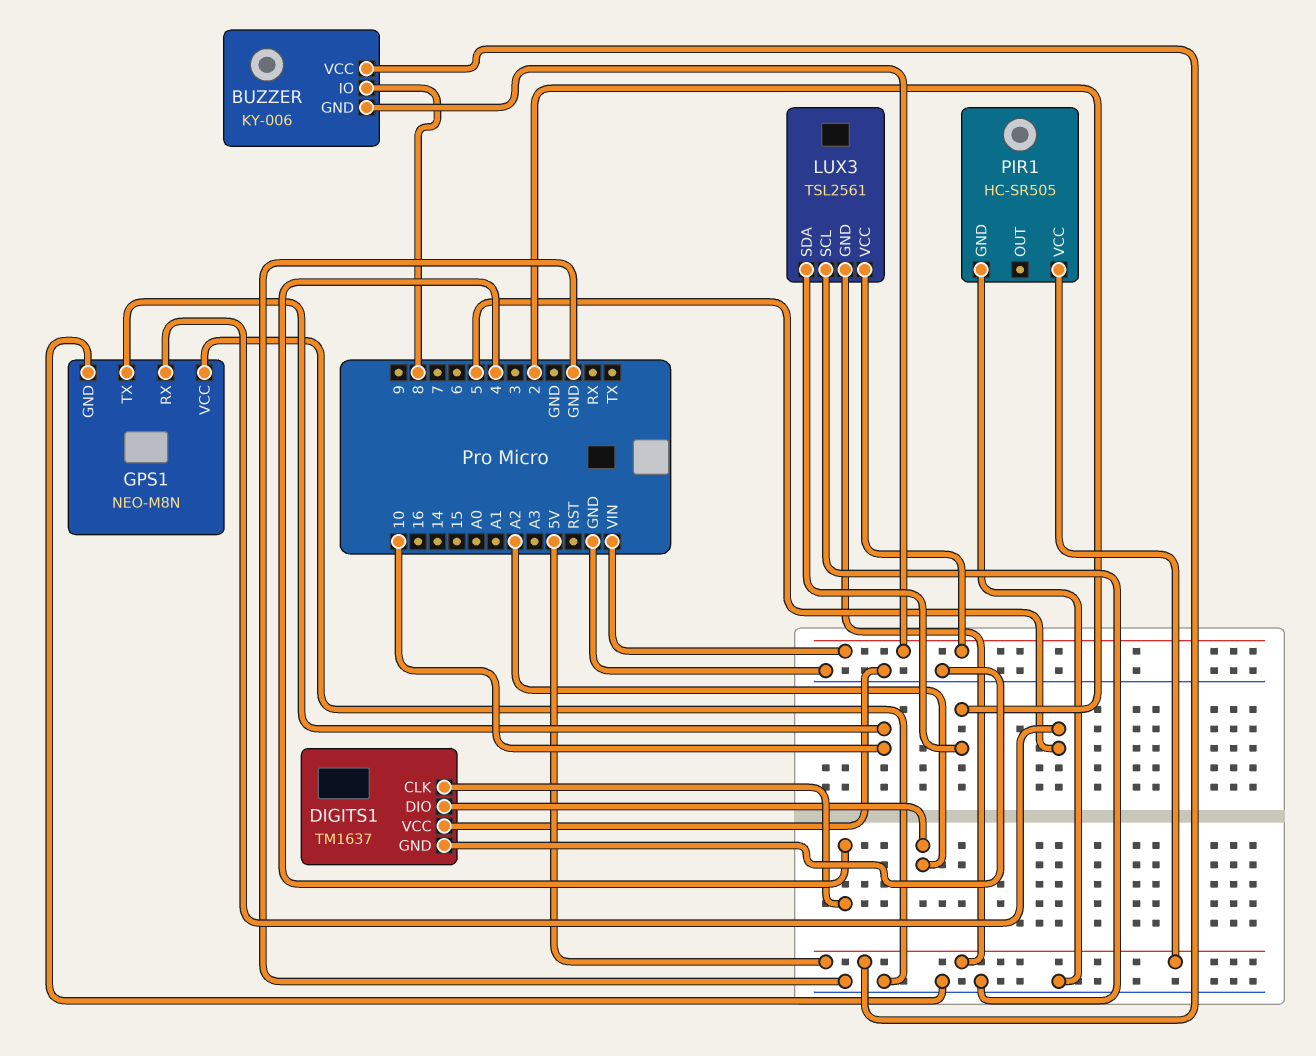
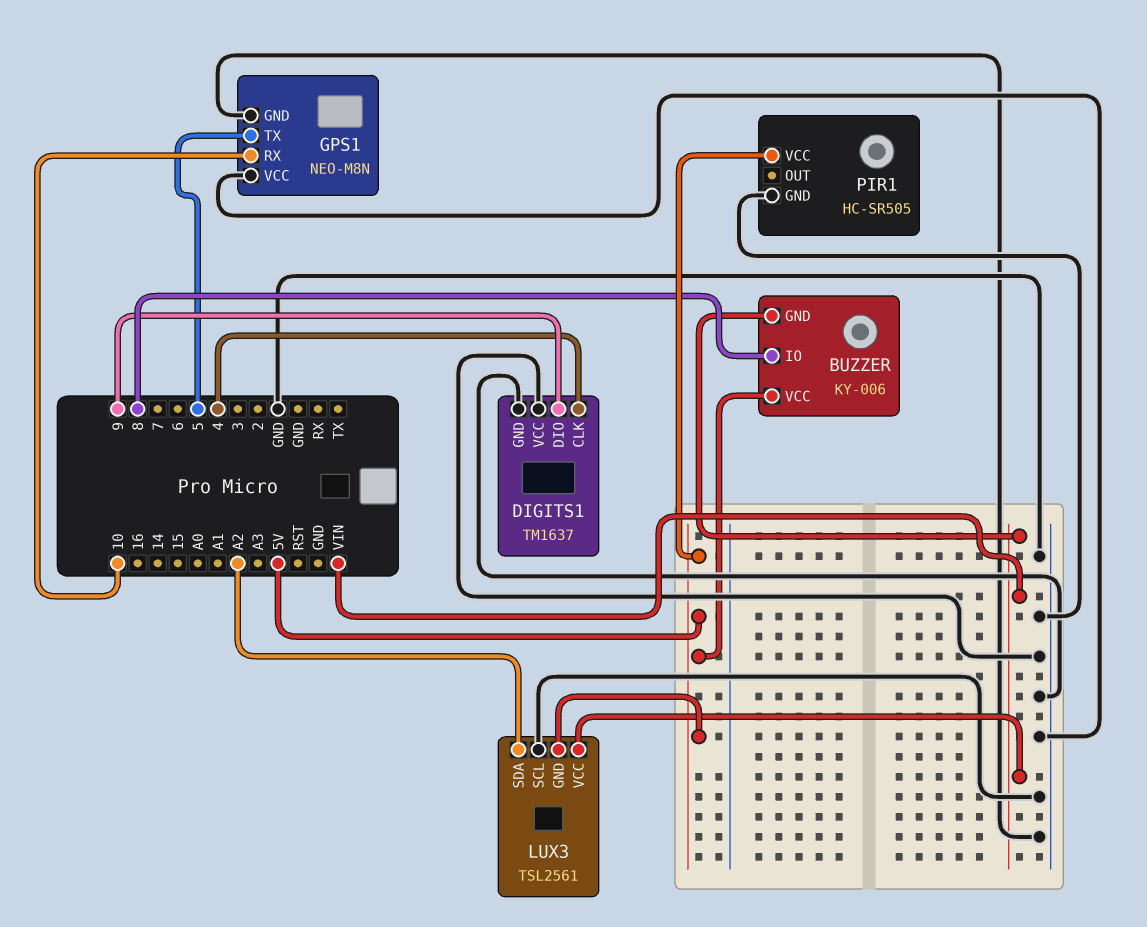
DIGITS1 pin DIO: A2 -> 9
GPS1 pin RX: 5 -> 10
GPS1 pin TX: 10 -> 5
LUX3 pin SDA: 2 -> A2

